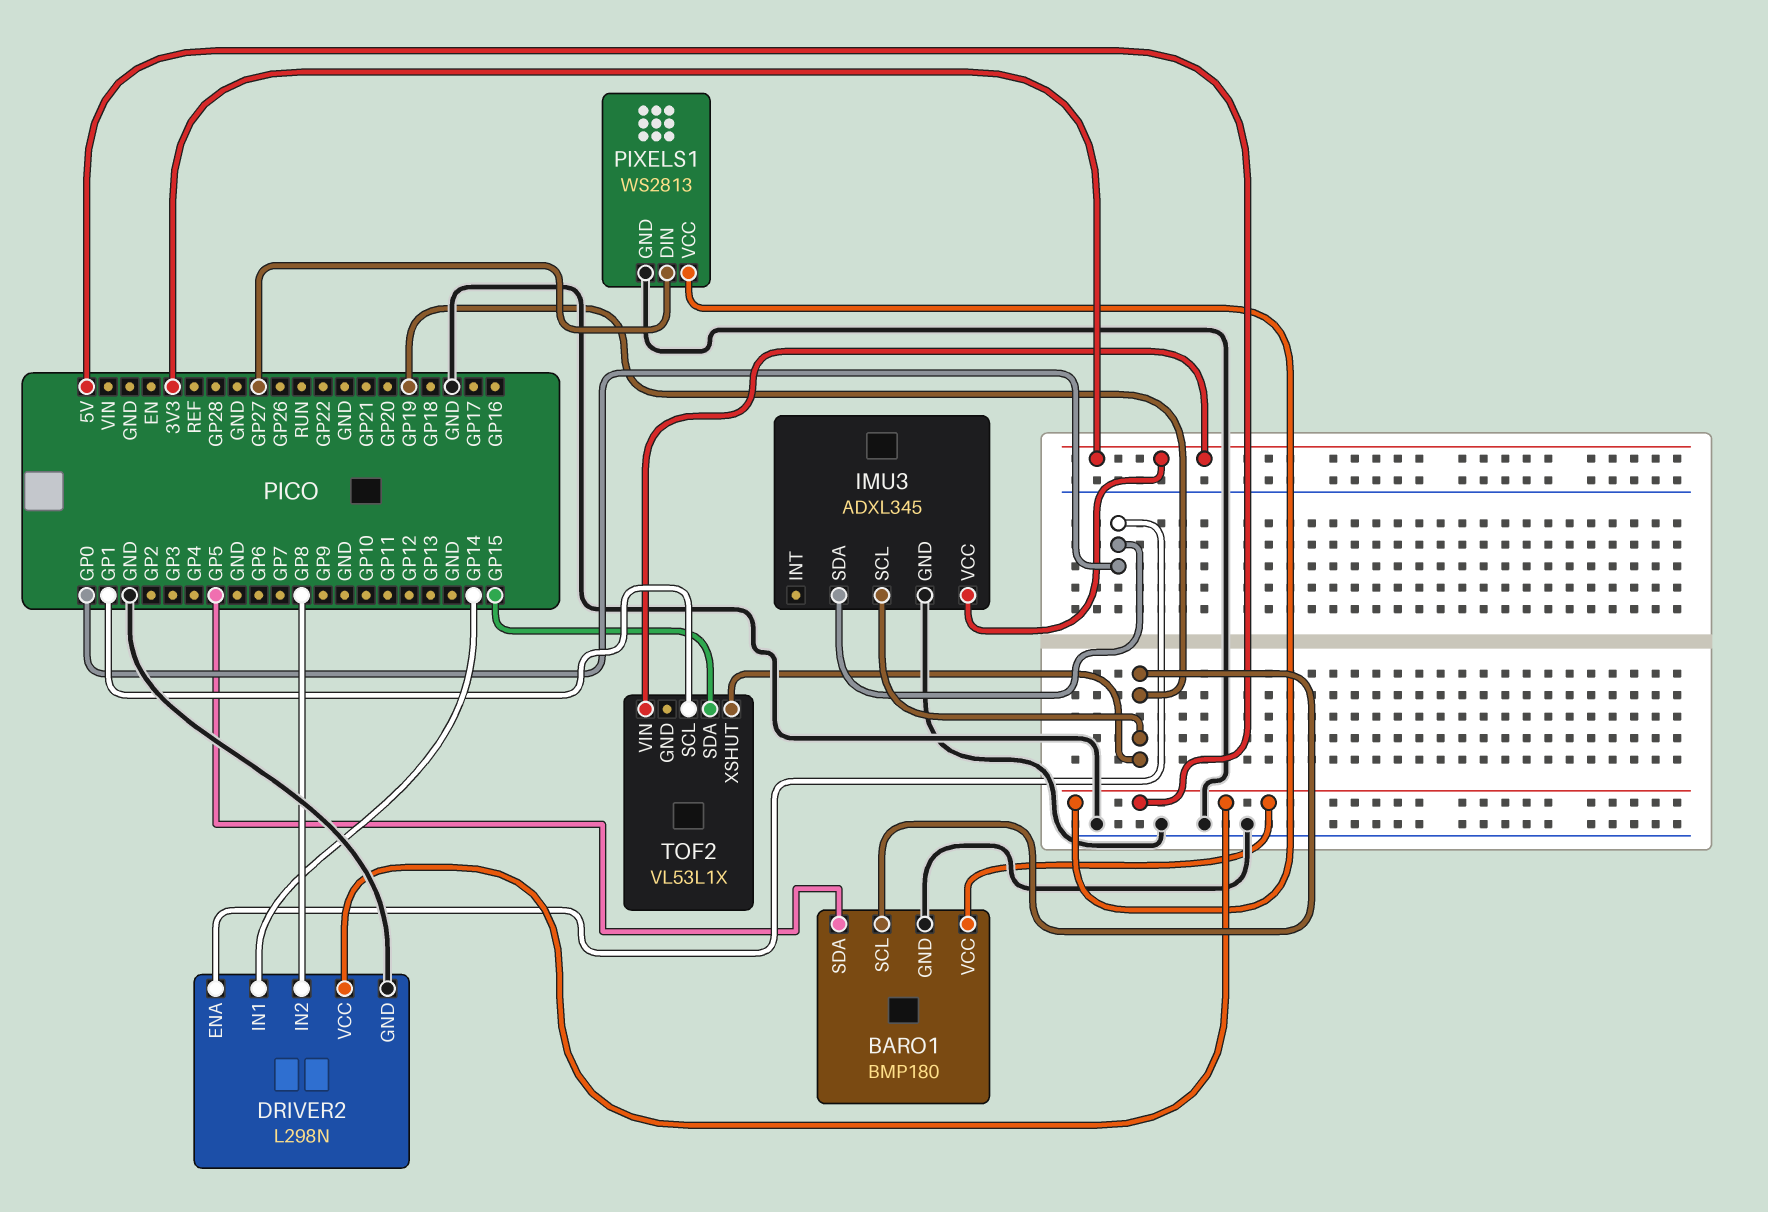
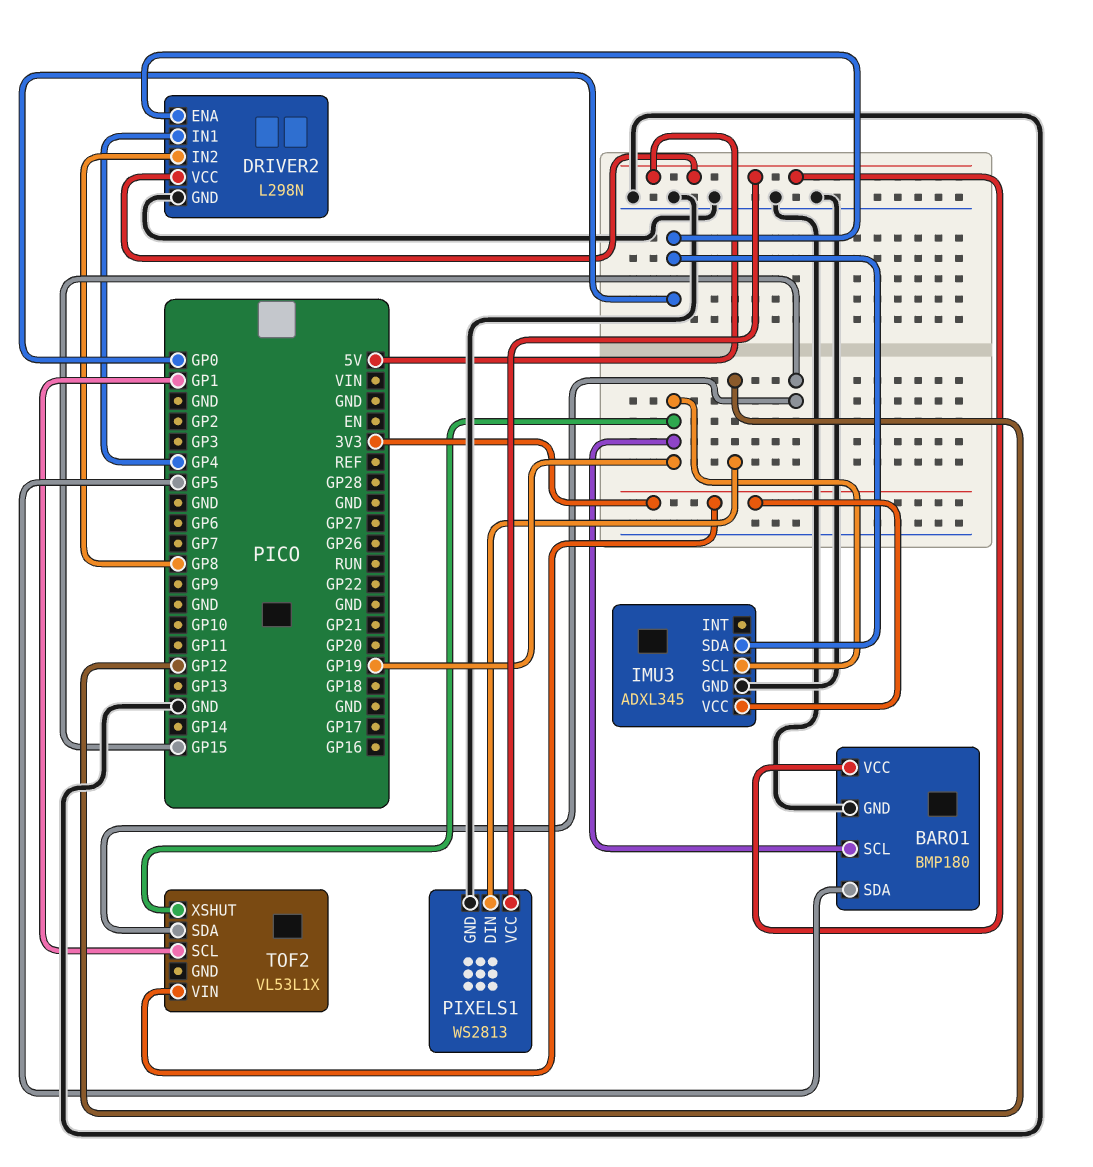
DRIVER2 pin IN1: GP14 -> GP4
PIXELS1 pin DIN: GP27 -> GP12

